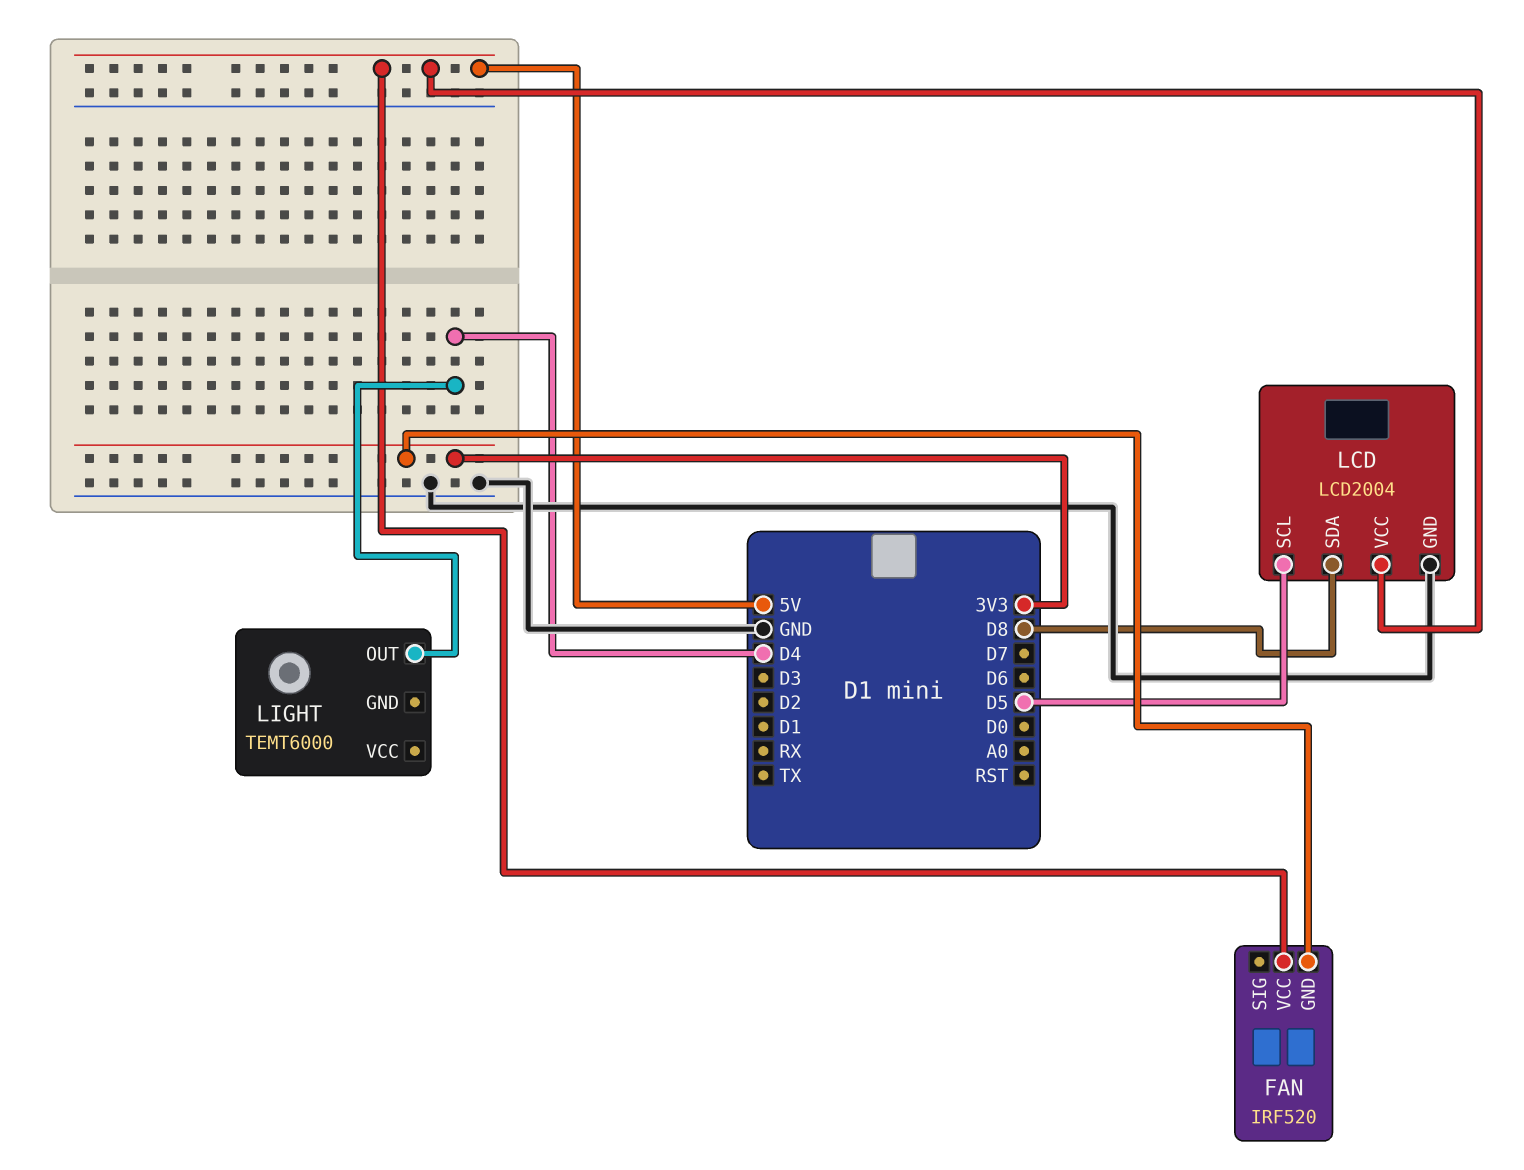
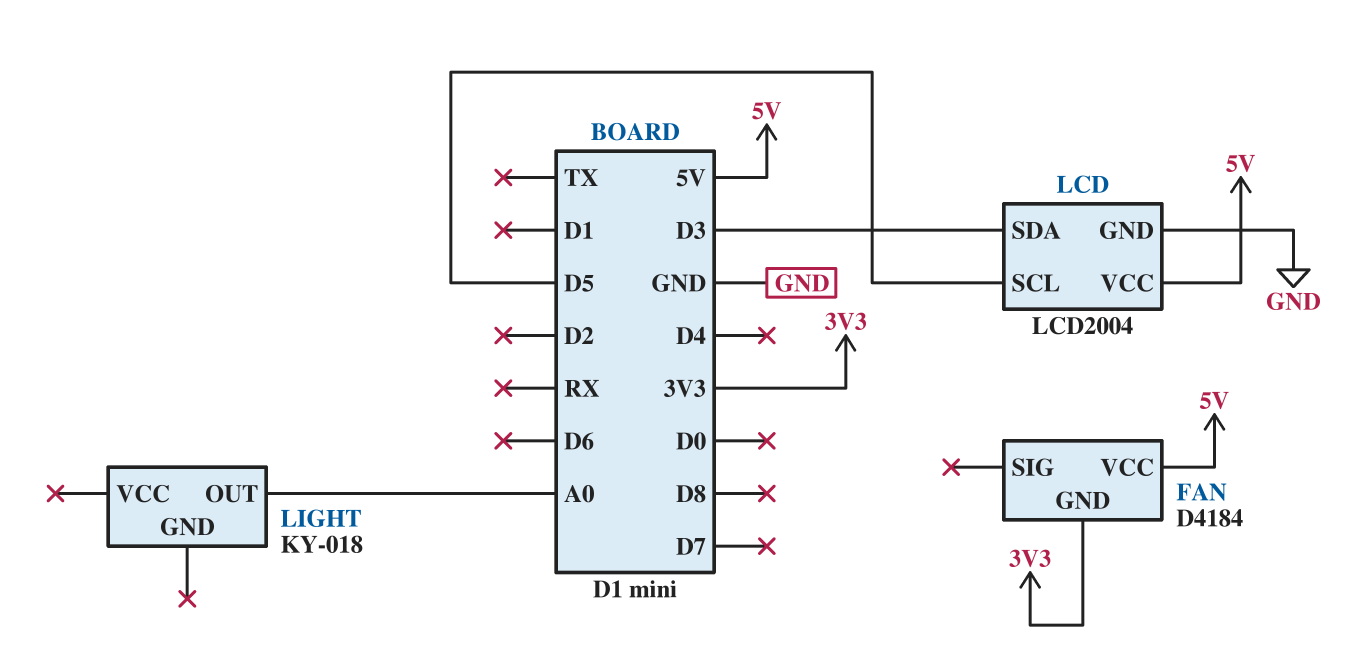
FAN: IRF520 -> D4184
LCD pin SDA: D8 -> D3
LIGHT: TEMT6000 -> KY-018
LIGHT pin OUT: D4 -> A0

